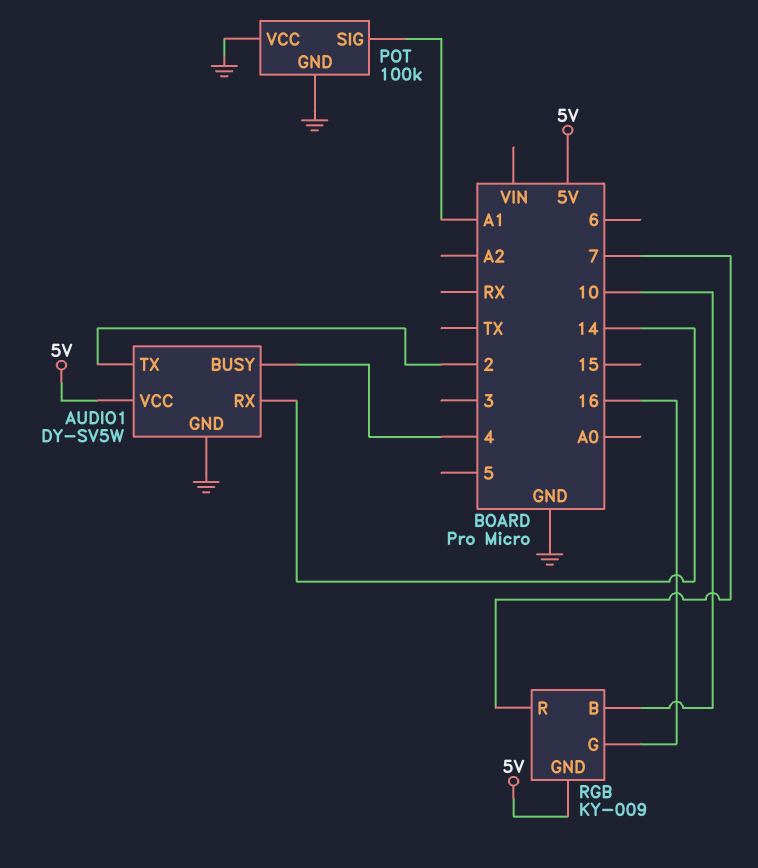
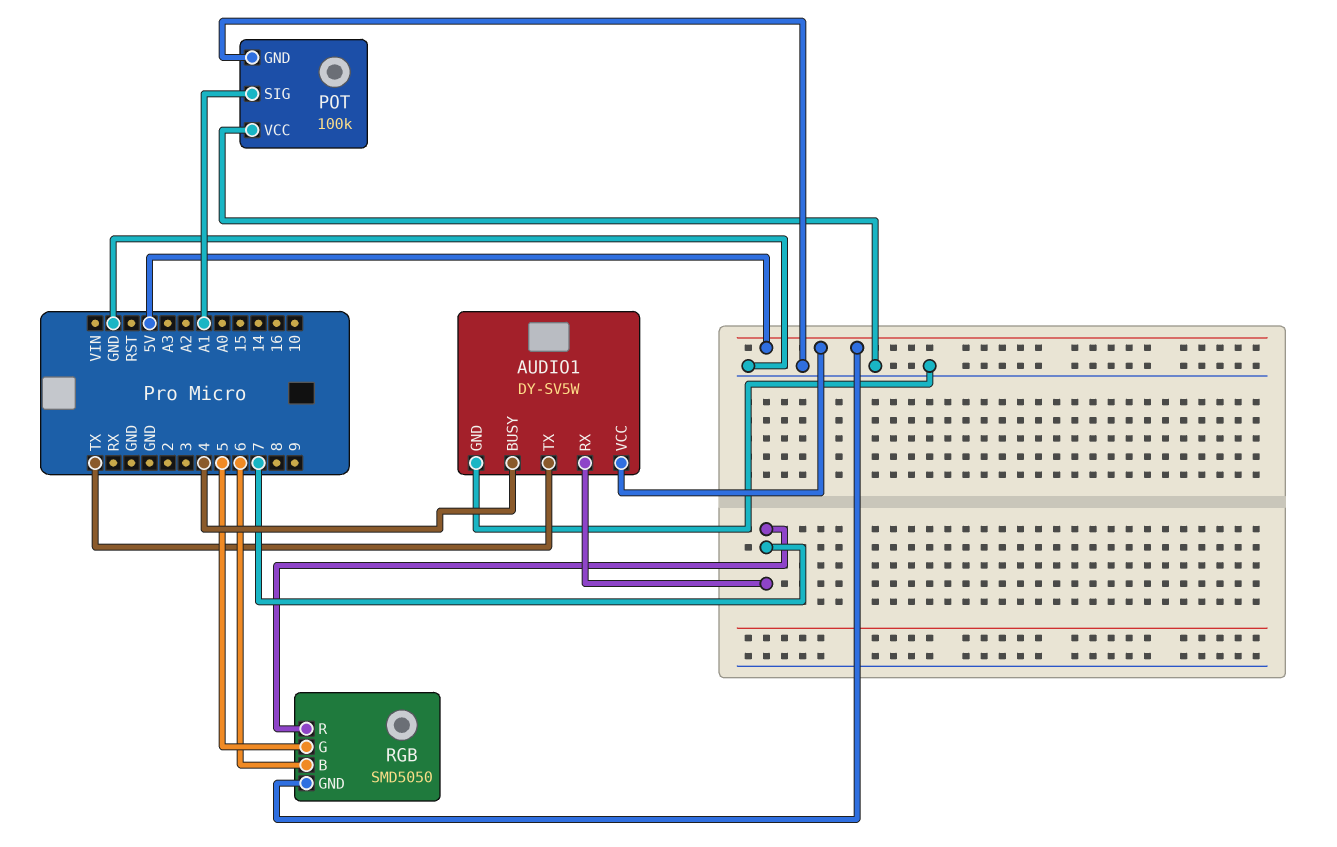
AUDIO1 pin RX: 14 -> 7
AUDIO1 pin TX: 2 -> TX
RGB: KY-009 -> SMD5050
RGB pin B: 10 -> 6
RGB pin G: 16 -> 5

